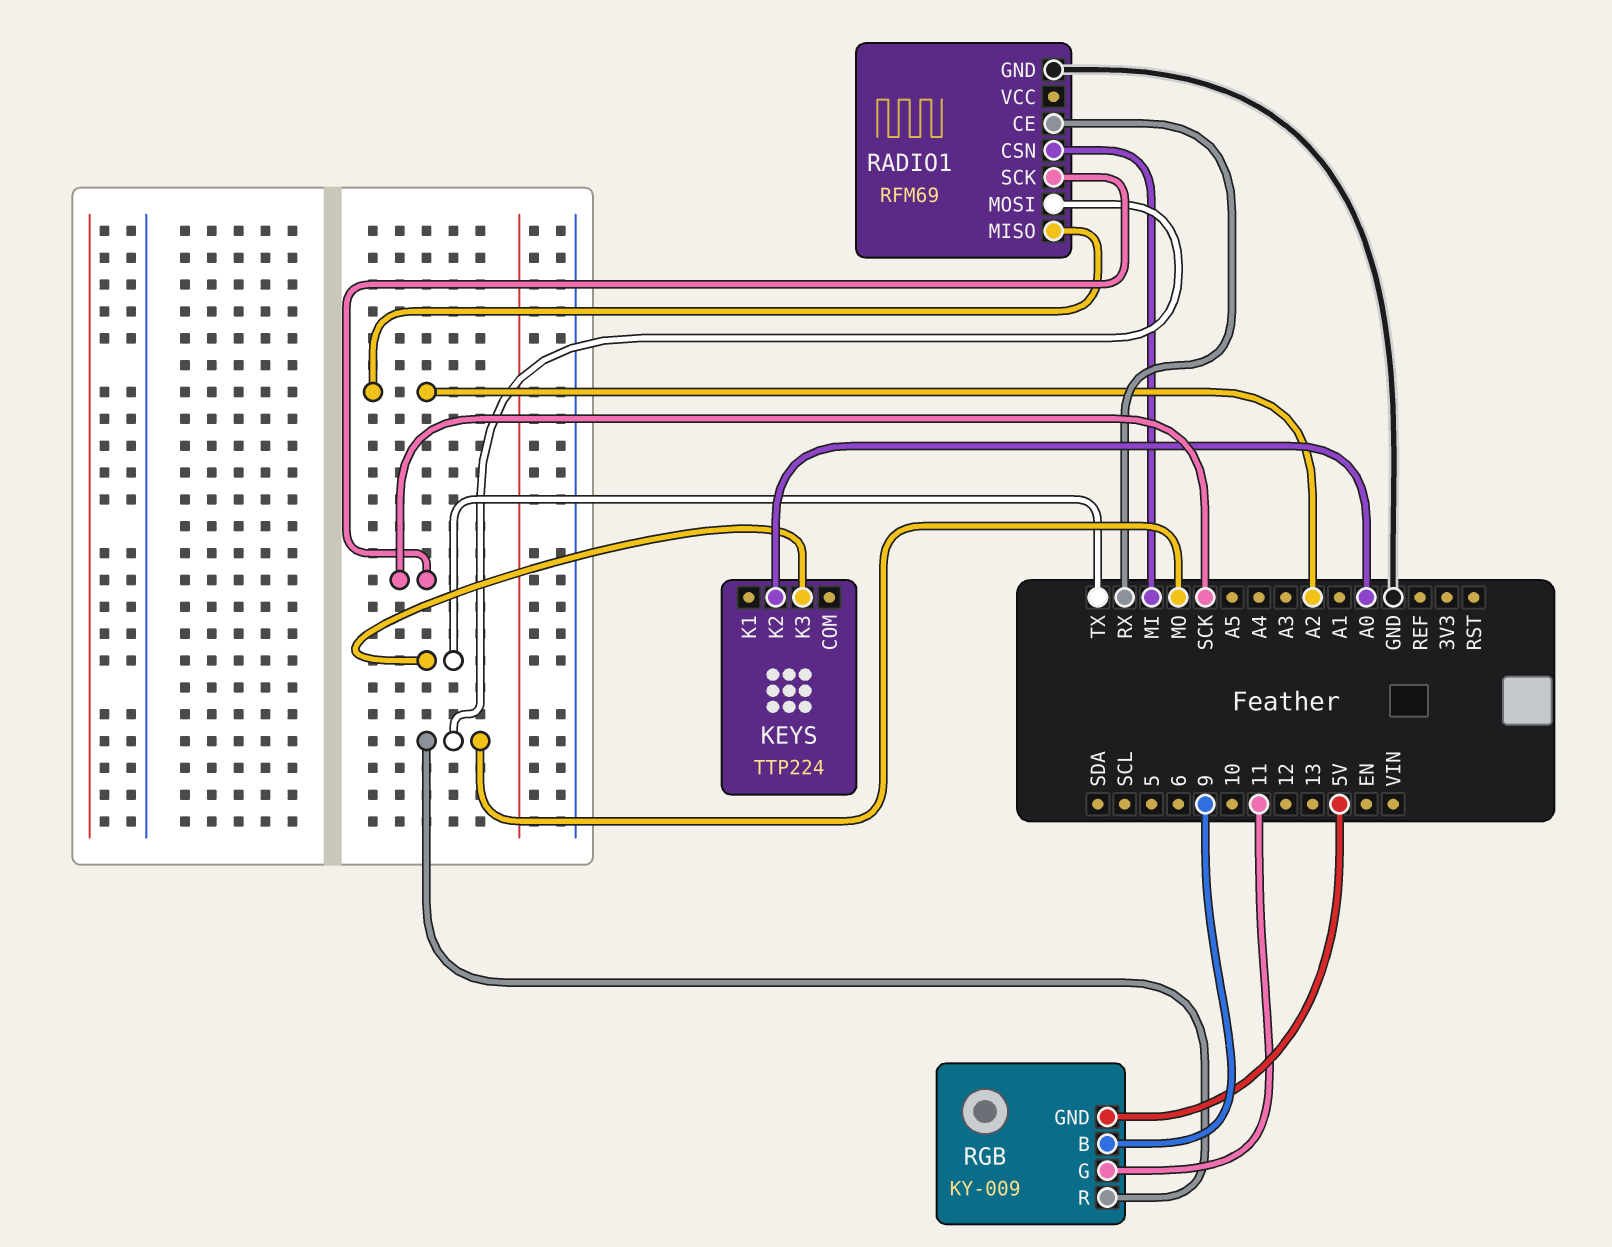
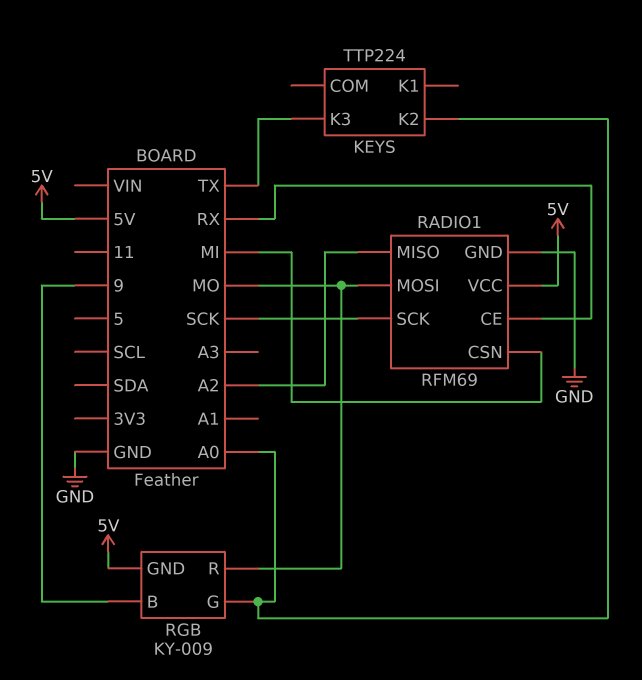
RADIO1 pin VCC: none -> 5V
RGB pin G: 11 -> A0

